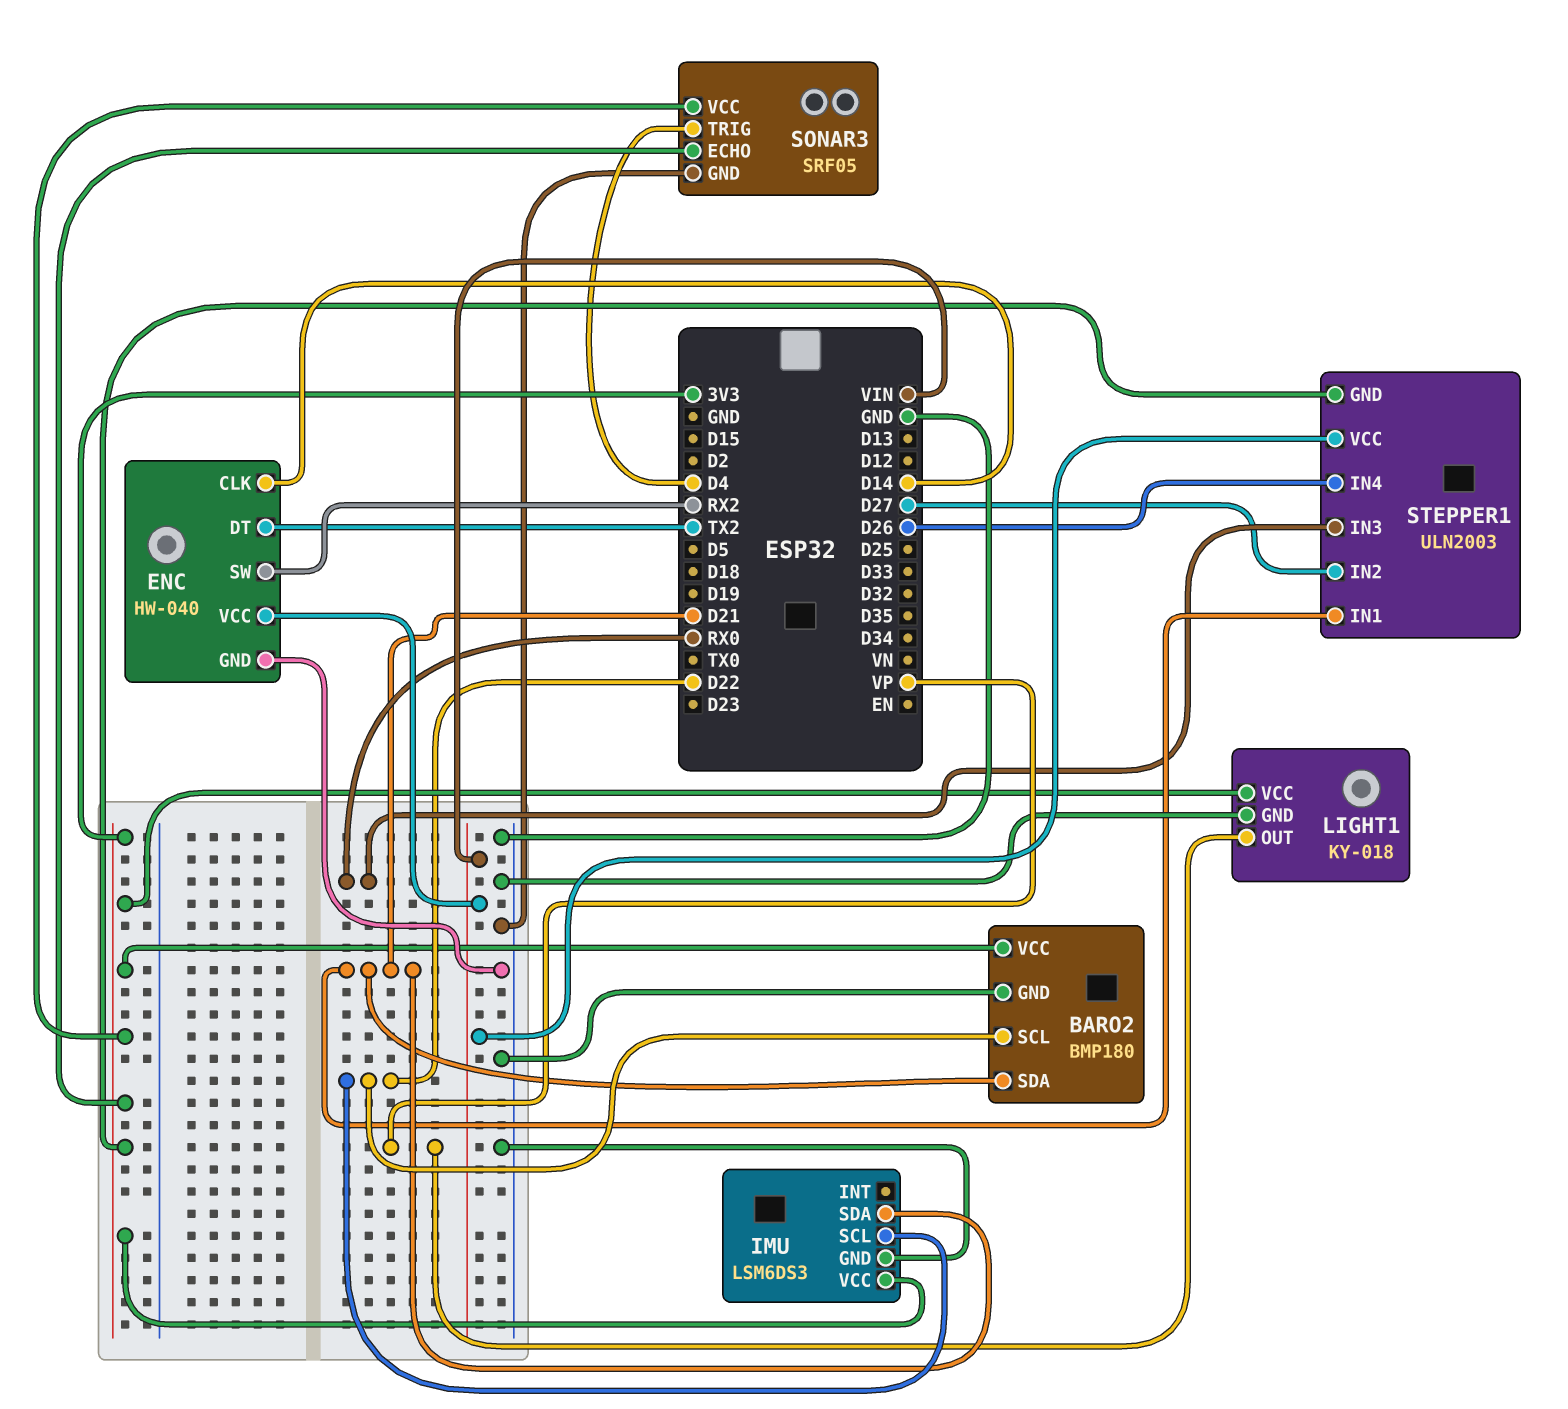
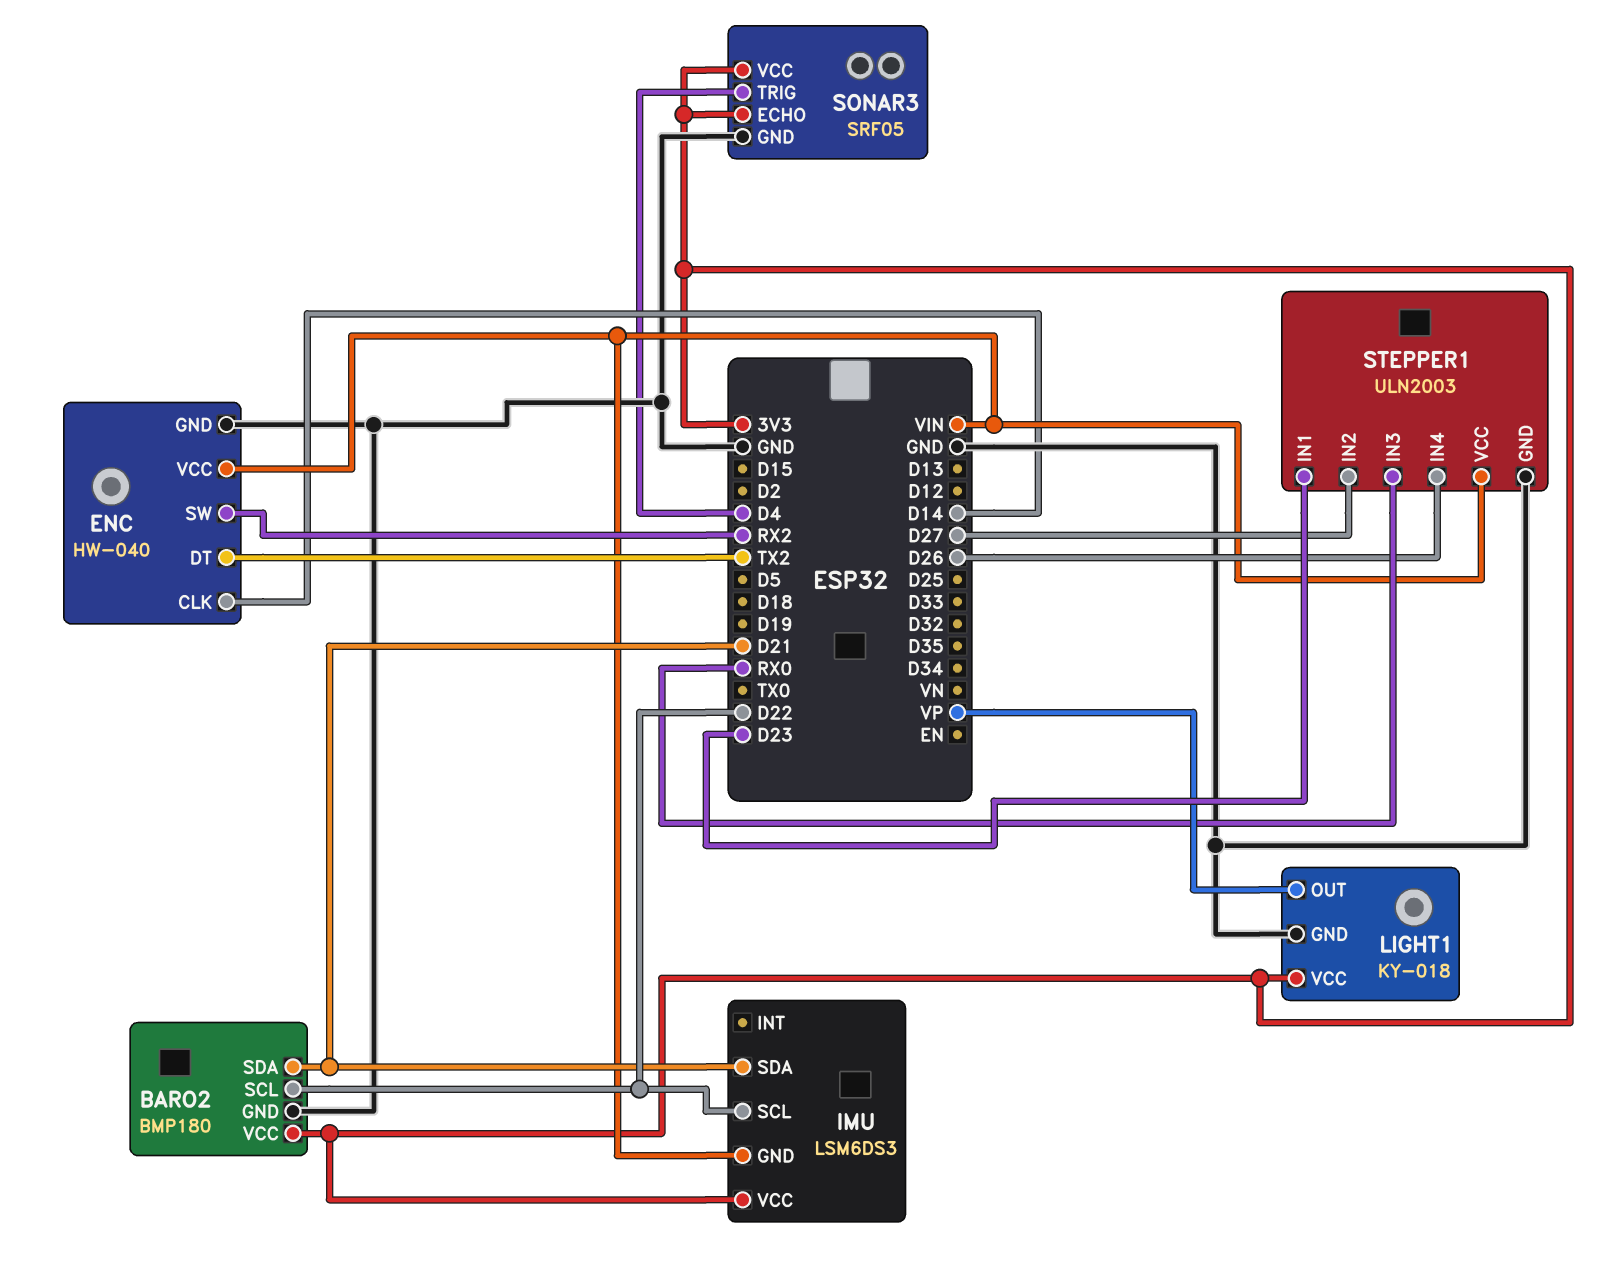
IMU pin GND: GND -> VIN
STEPPER1 pin GND: 3V3 -> GND
STEPPER1 pin IN1: D21 -> D23

